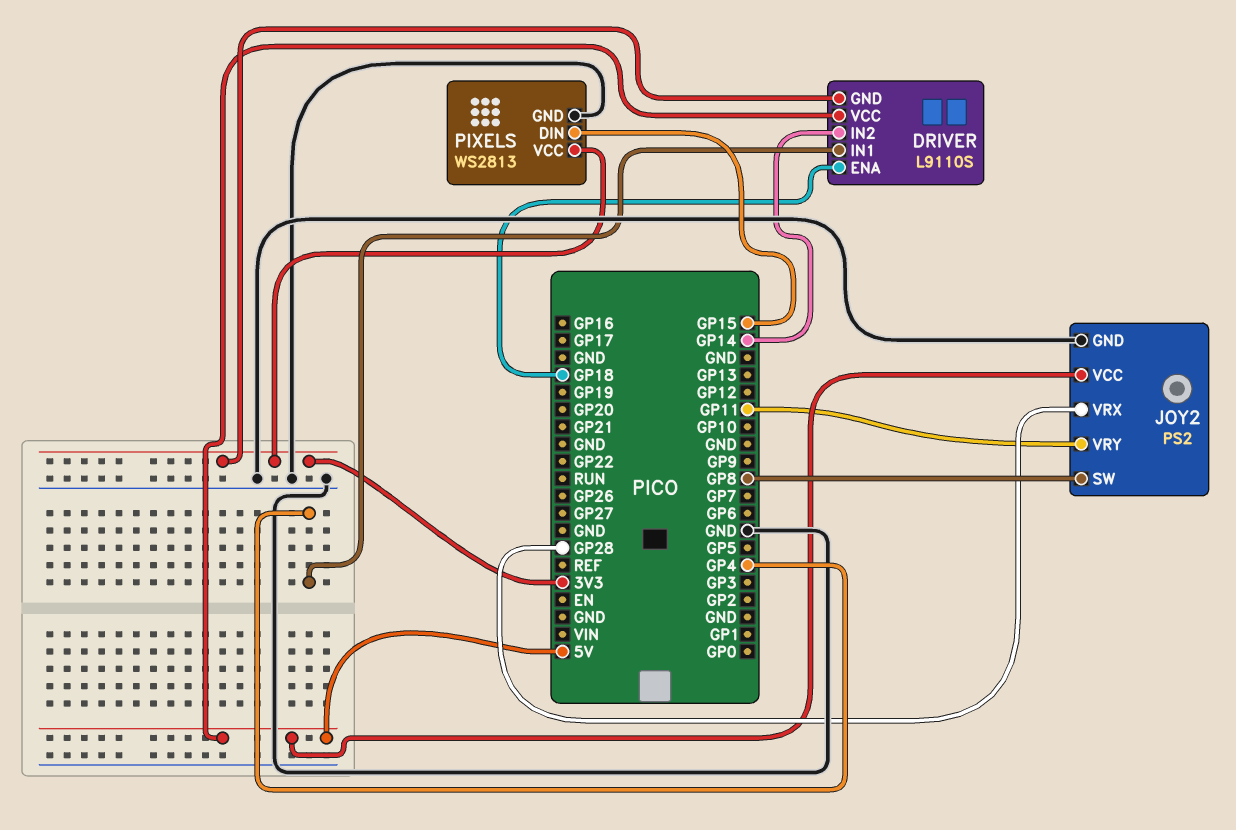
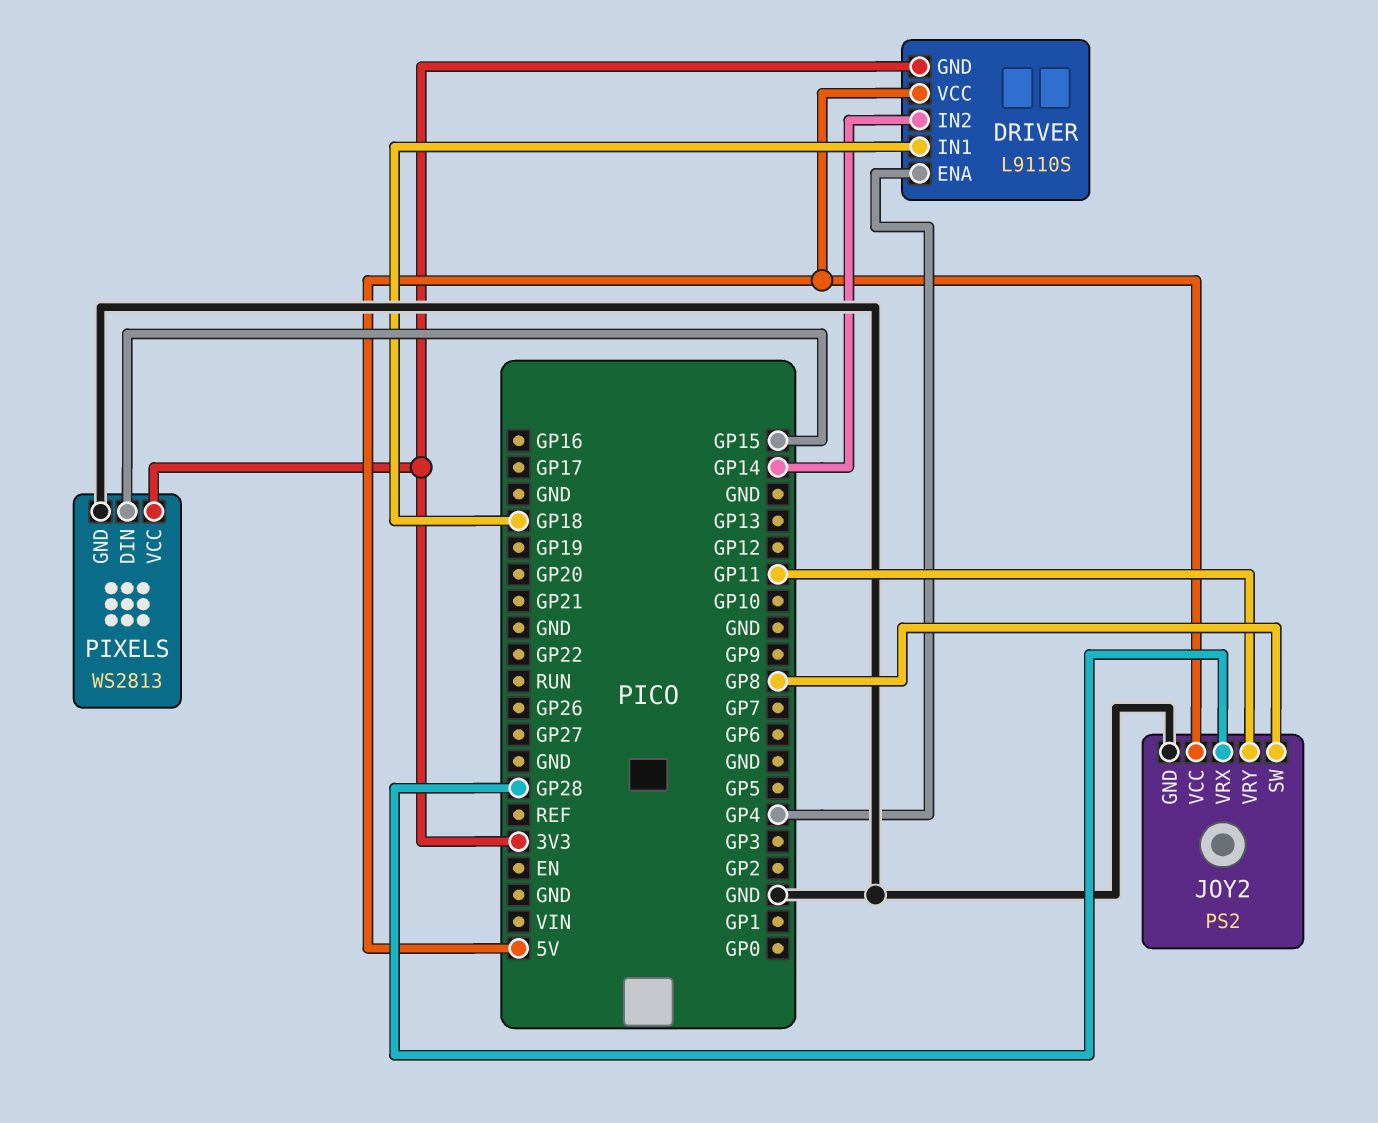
DRIVER pin ENA: GP18 -> GP4
DRIVER pin IN1: GP4 -> GP18

